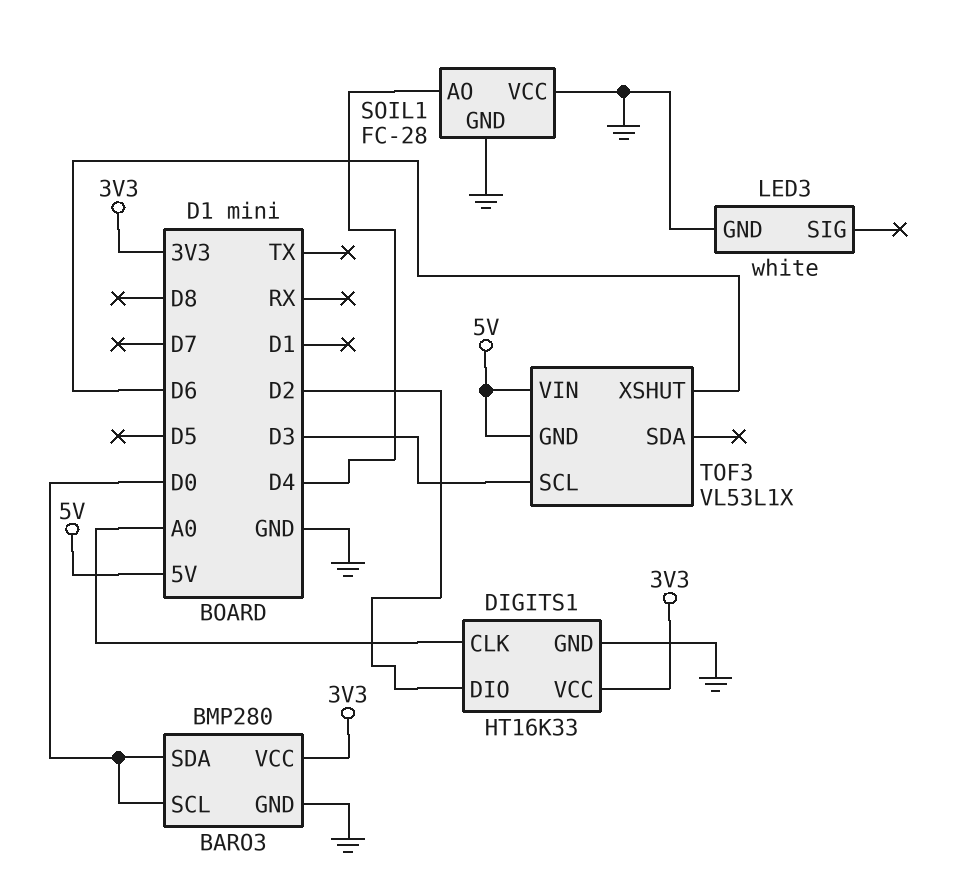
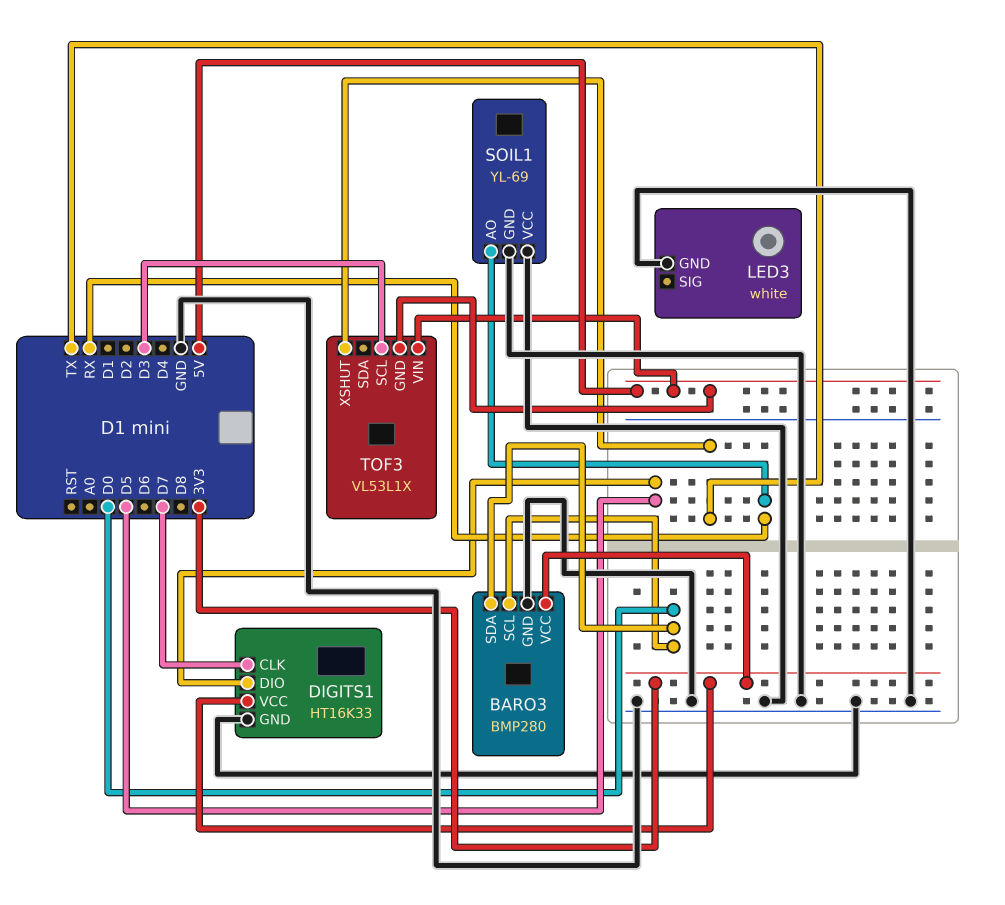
DIGITS1 pin CLK: A0 -> D7
DIGITS1 pin DIO: D2 -> D5
SOIL1: FC-28 -> YL-69
SOIL1 pin AO: D4 -> RX
TOF3 pin XSHUT: D6 -> TX

